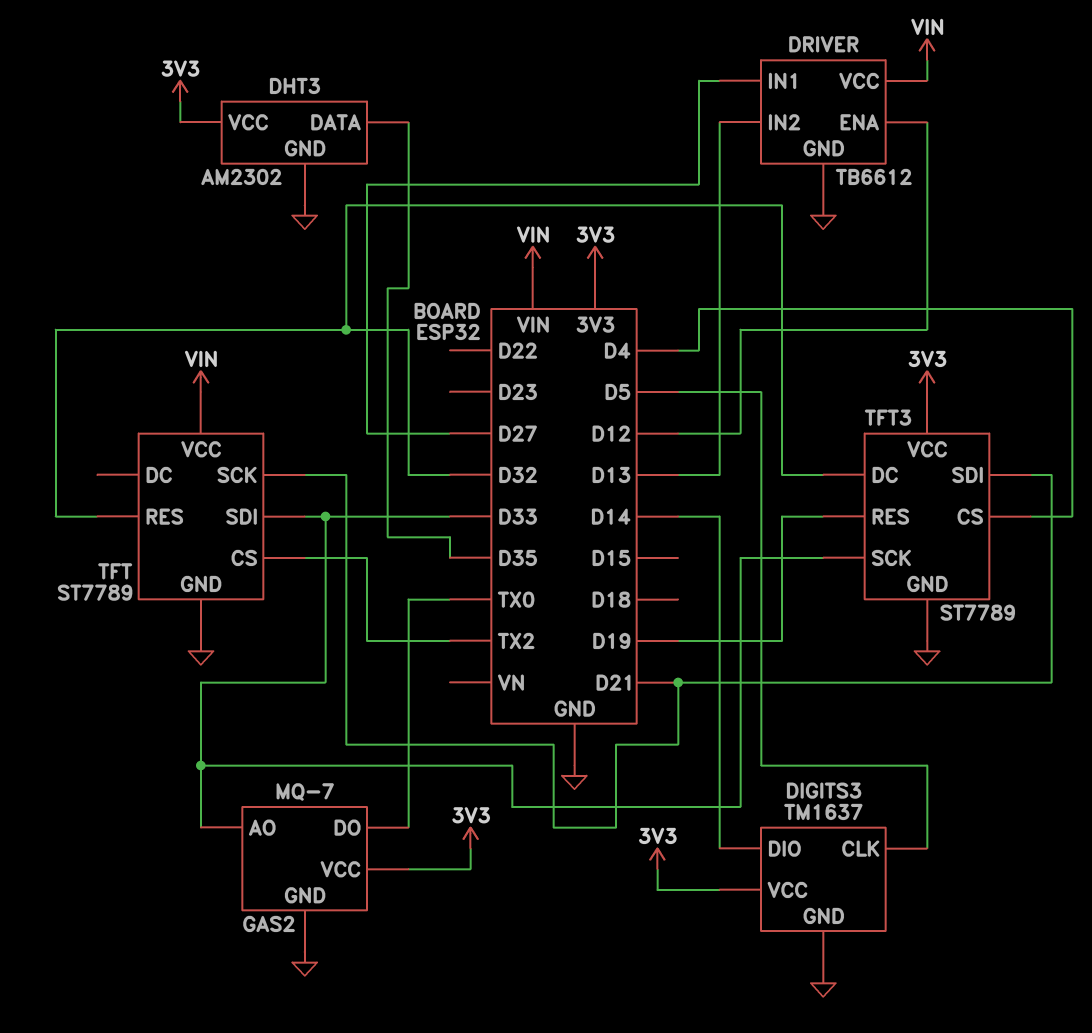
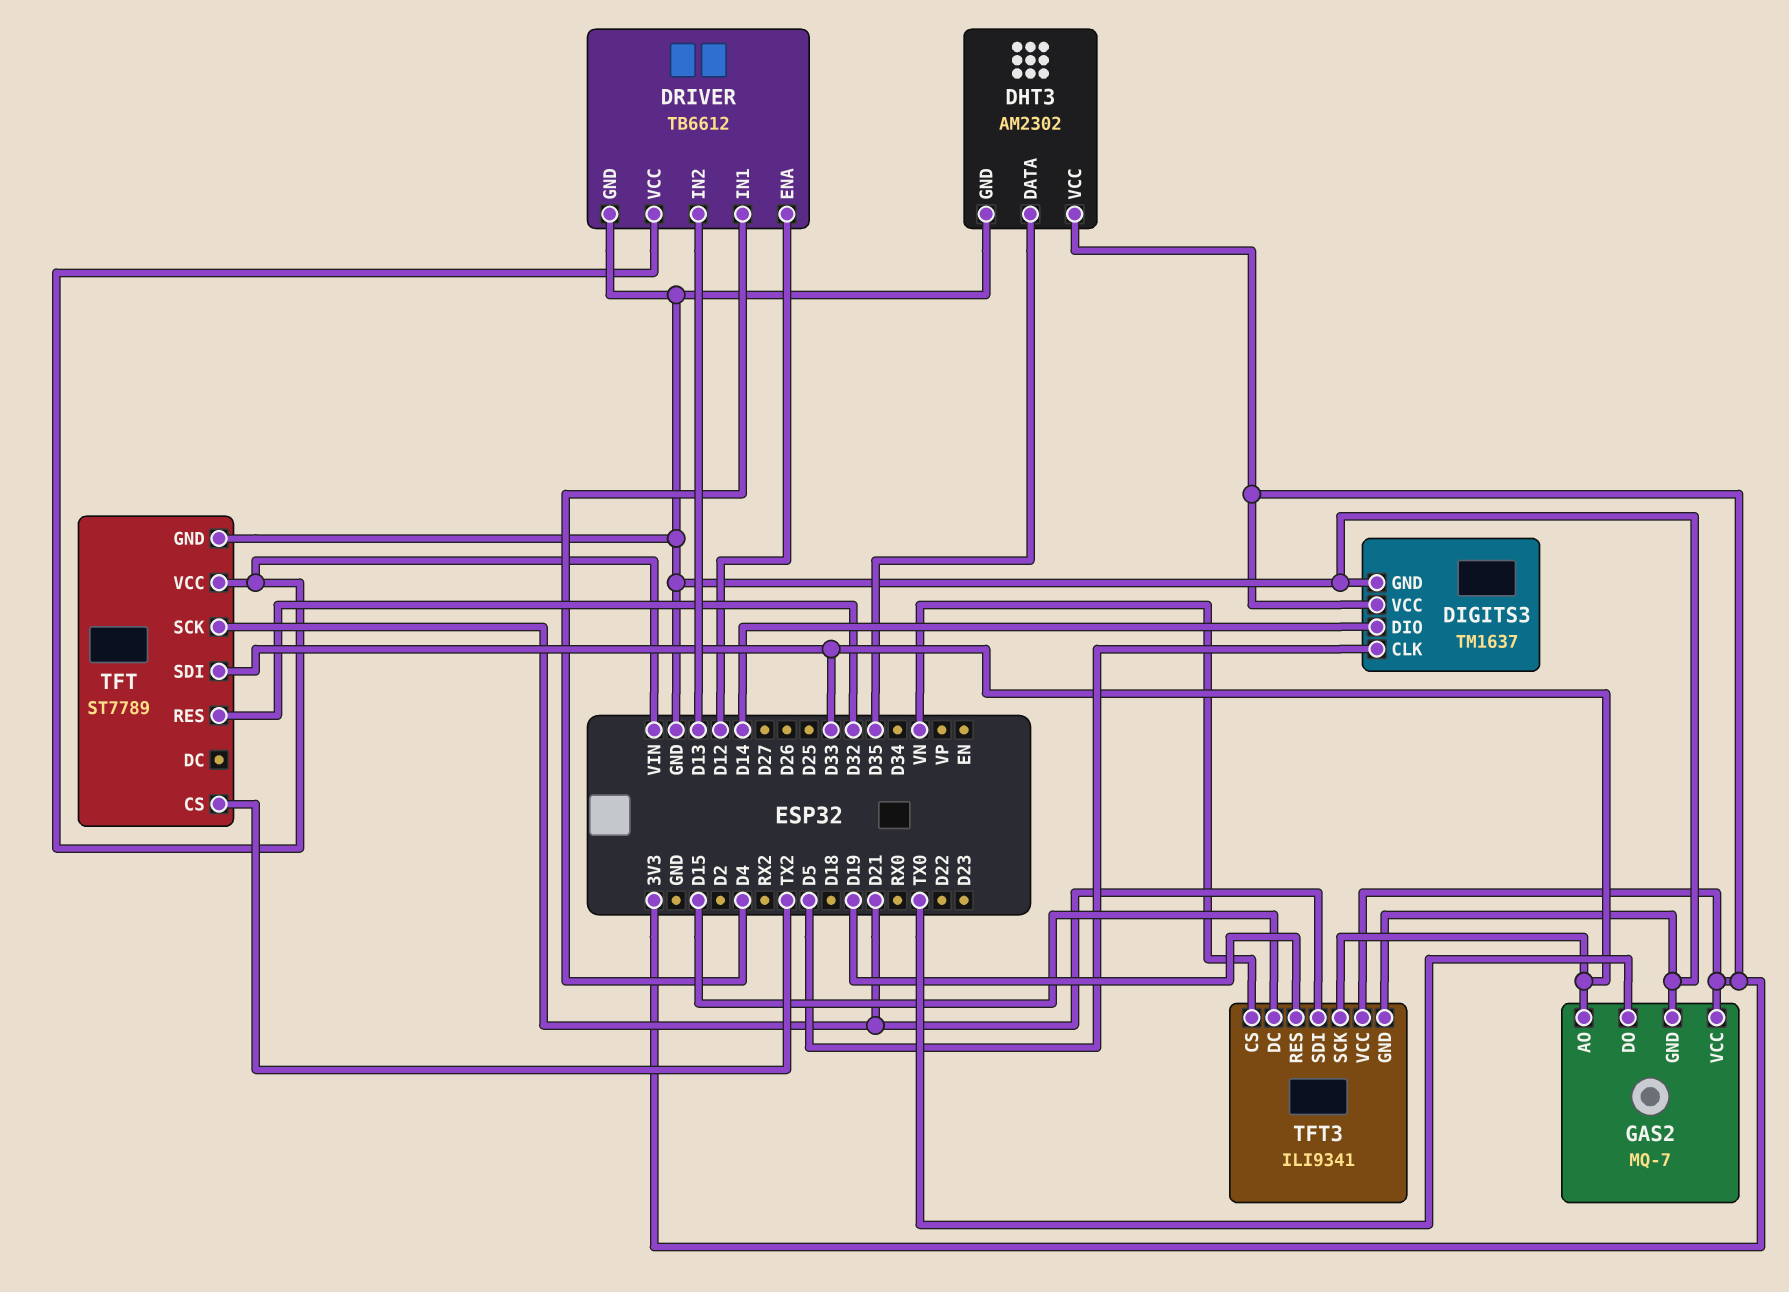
DRIVER pin IN1: D27 -> D4
TFT3: ST7789 -> ILI9341
TFT3 pin CS: D4 -> VN
TFT3 pin DC: D32 -> D15

